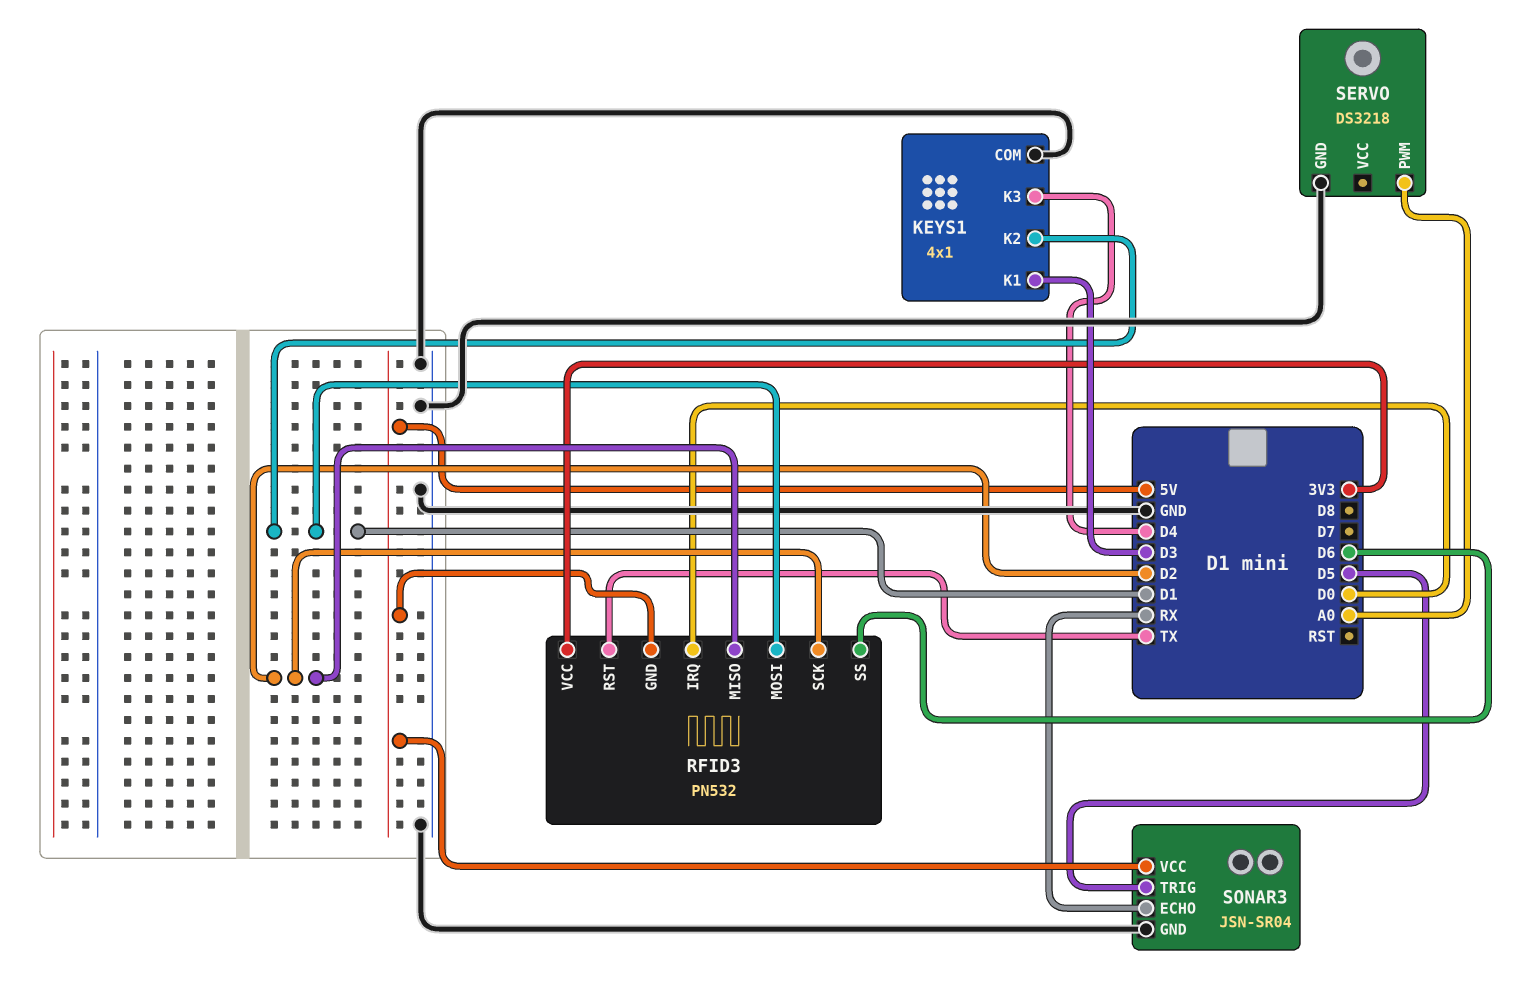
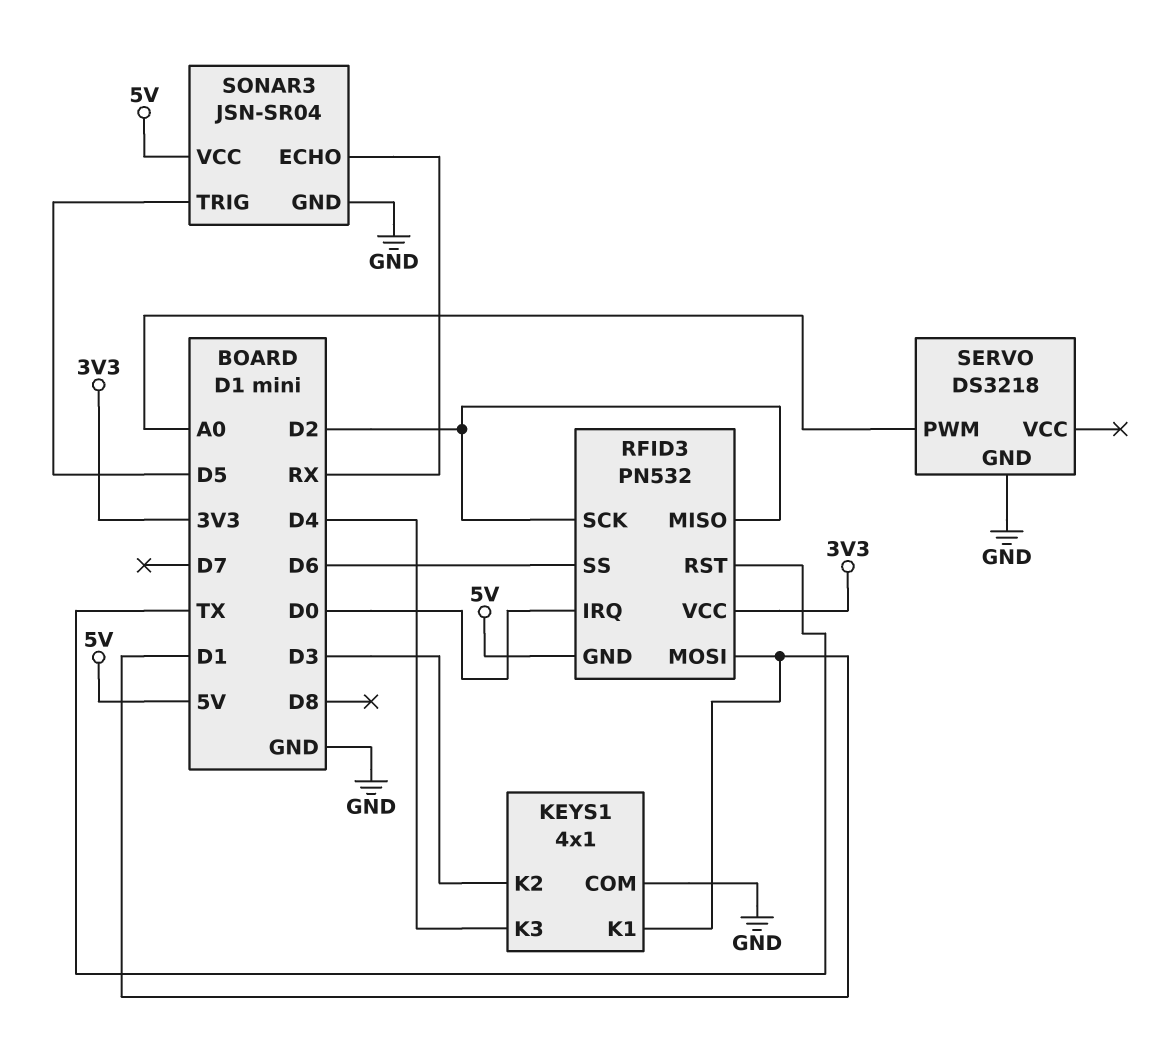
KEYS1 pin K1: D3 -> D1
KEYS1 pin K2: D1 -> D3

